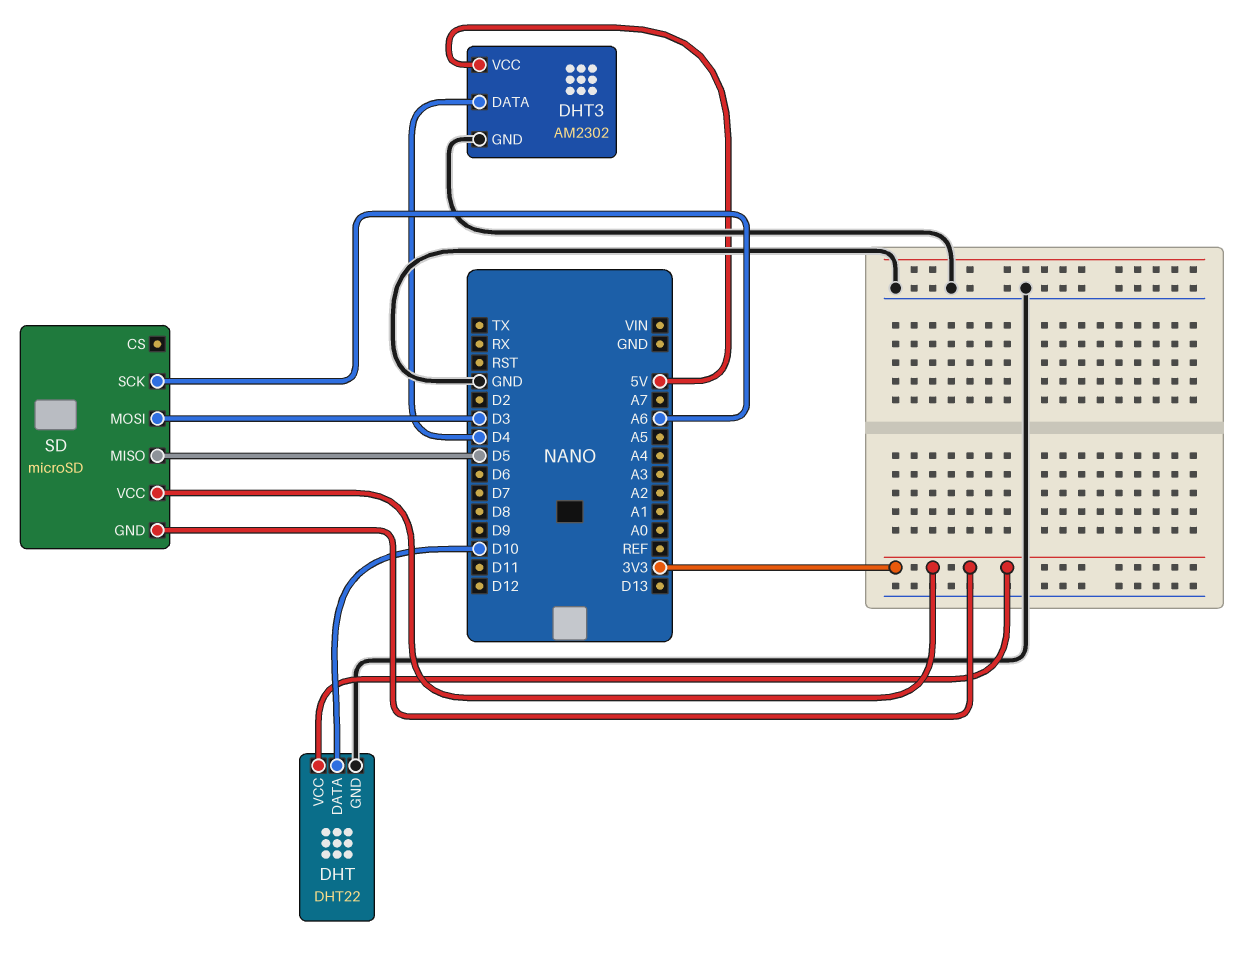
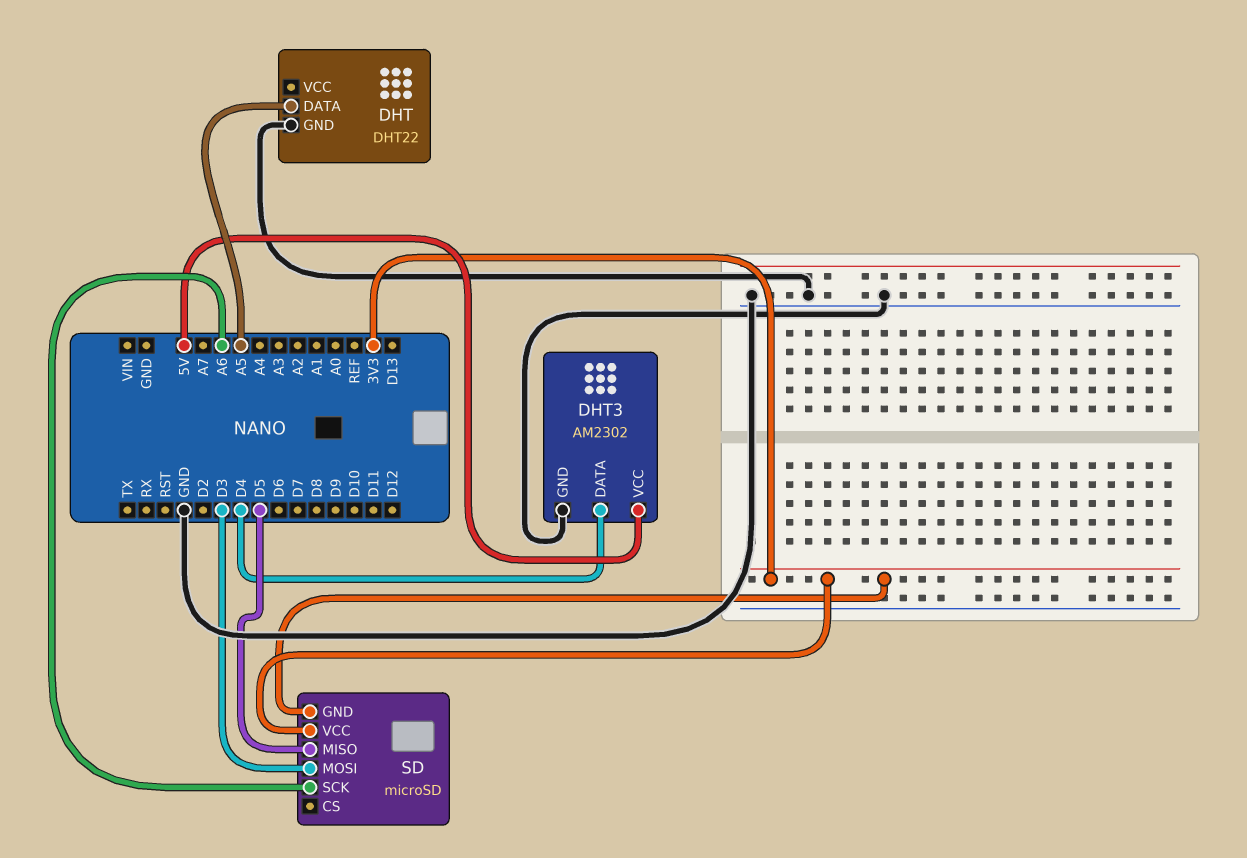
DHT pin DATA: D10 -> A5
DHT pin VCC: 3V3 -> none

